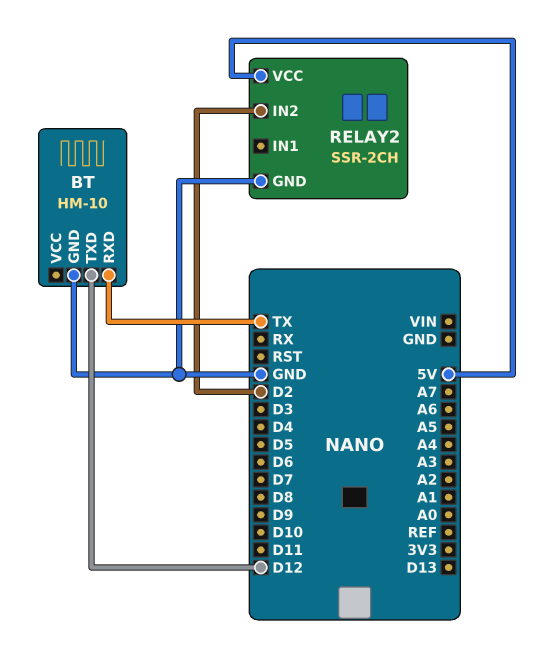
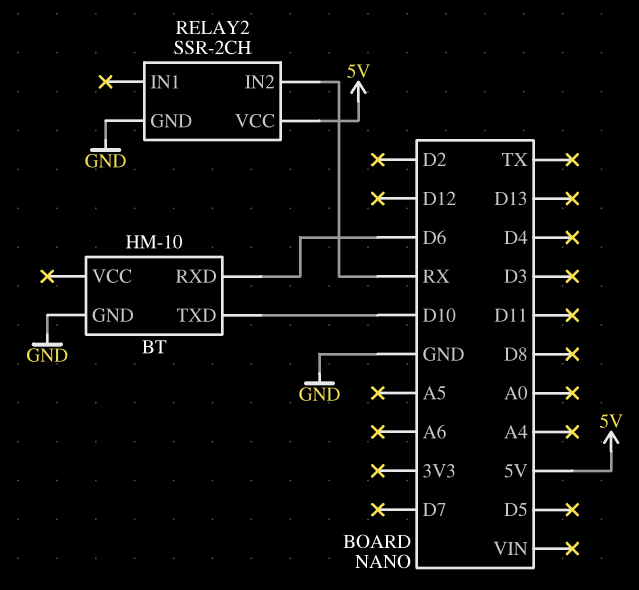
BT pin RXD: TX -> D6
BT pin TXD: D12 -> D10
RELAY2 pin IN2: D2 -> RX

